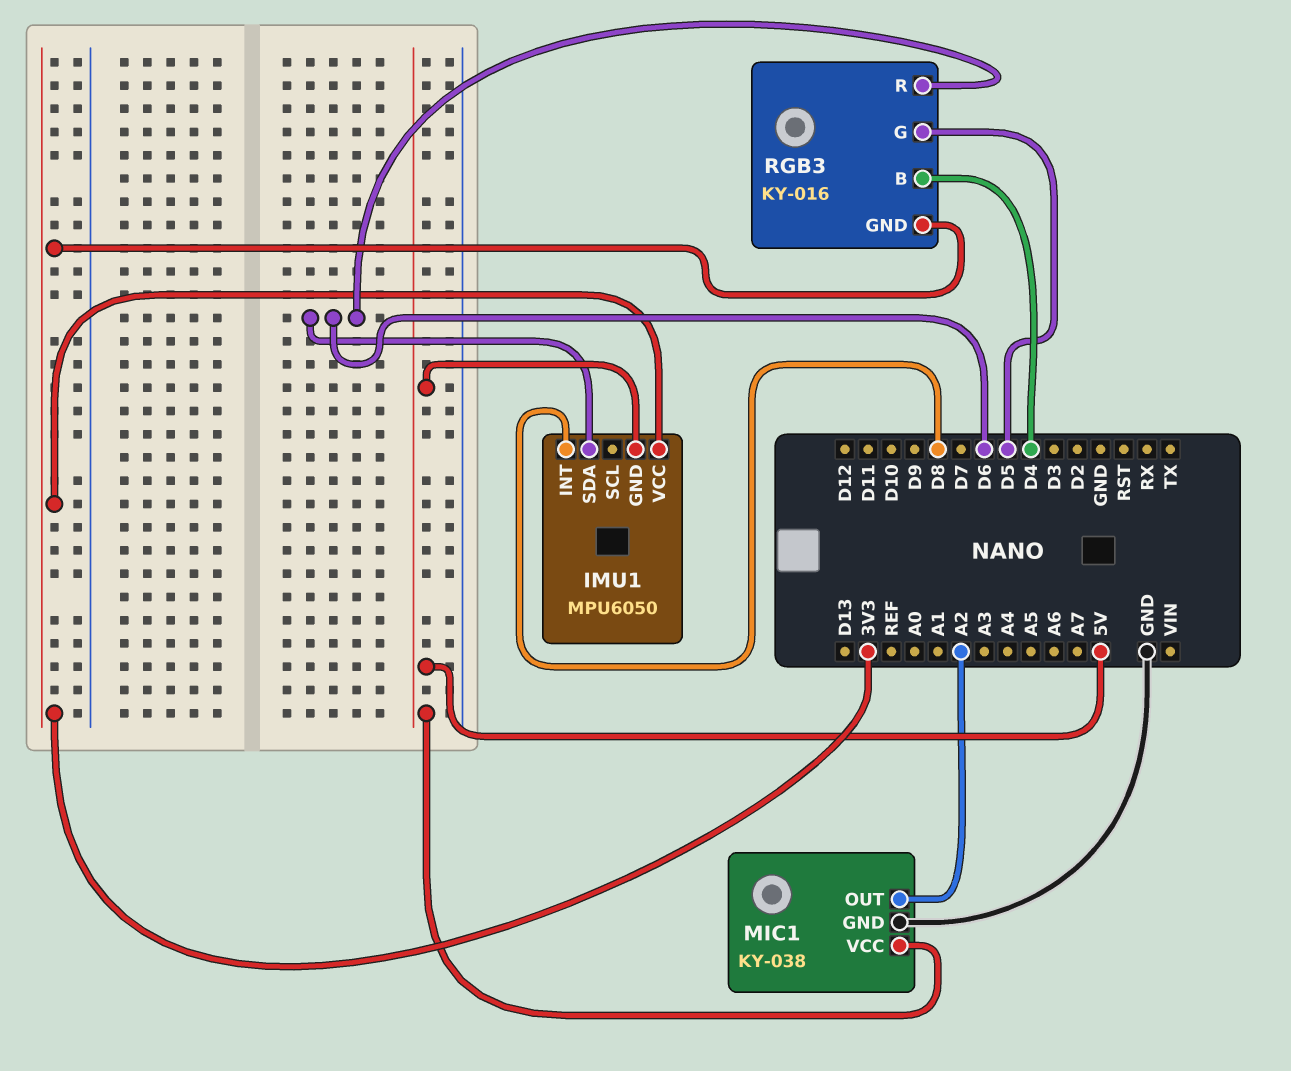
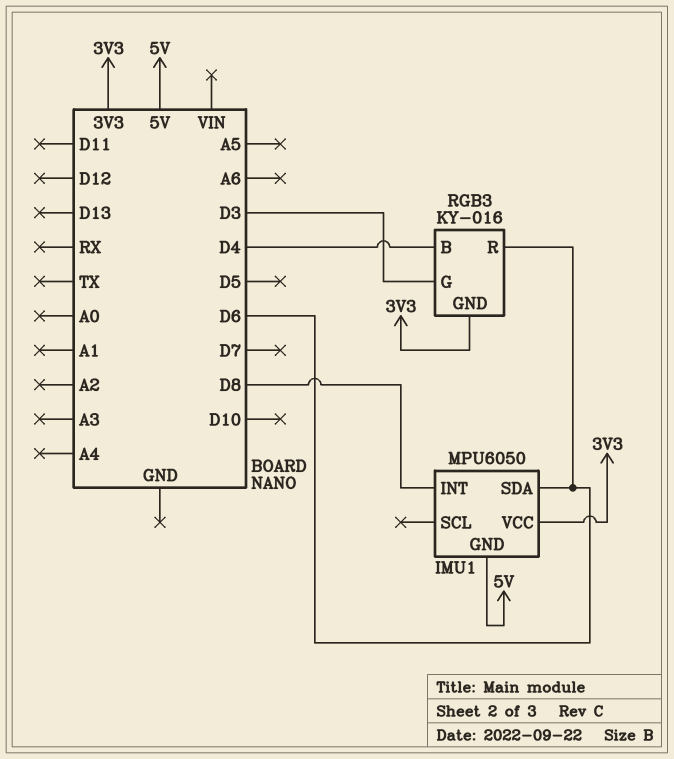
MIC1: KY-038 -> none
MIC1 pin GND: GND -> none
MIC1 pin OUT: A2 -> none
MIC1 pin VCC: 5V -> none
RGB3 pin G: D5 -> D3

